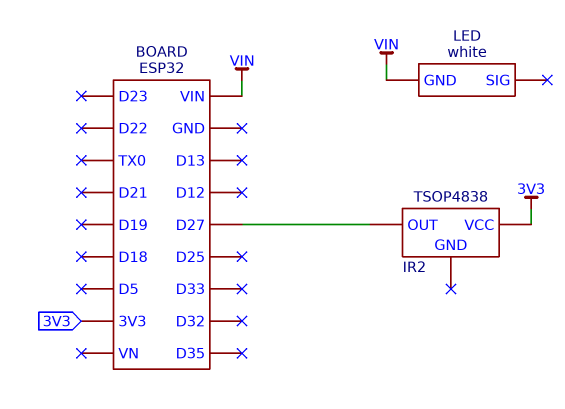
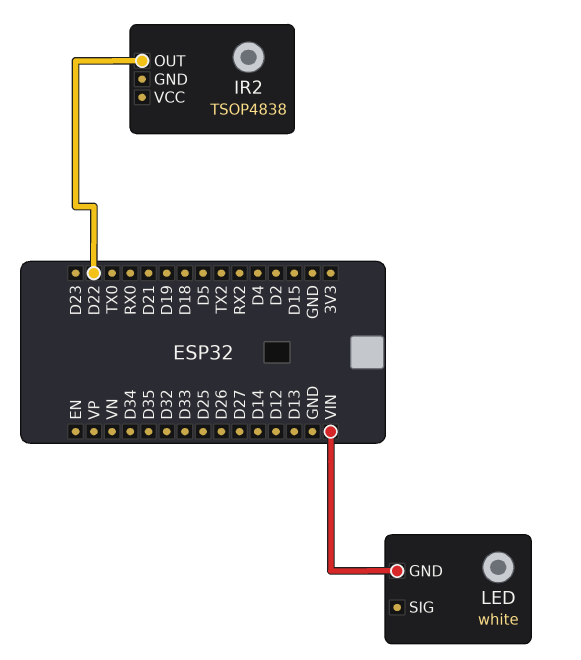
IR2 pin OUT: D27 -> D22
IR2 pin VCC: 3V3 -> none

